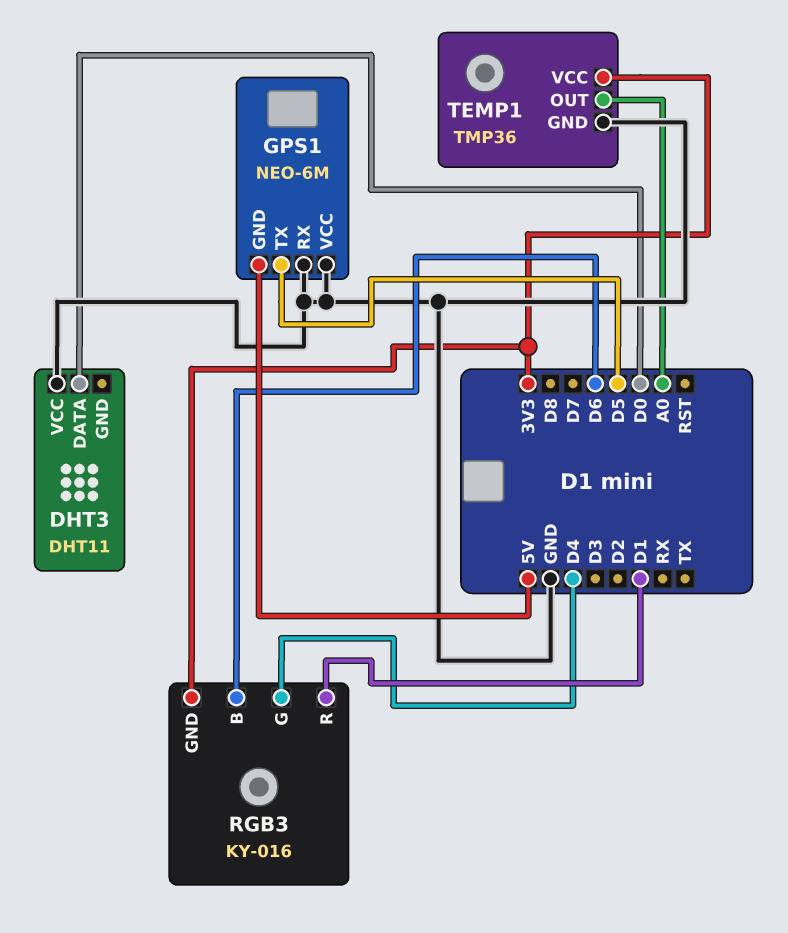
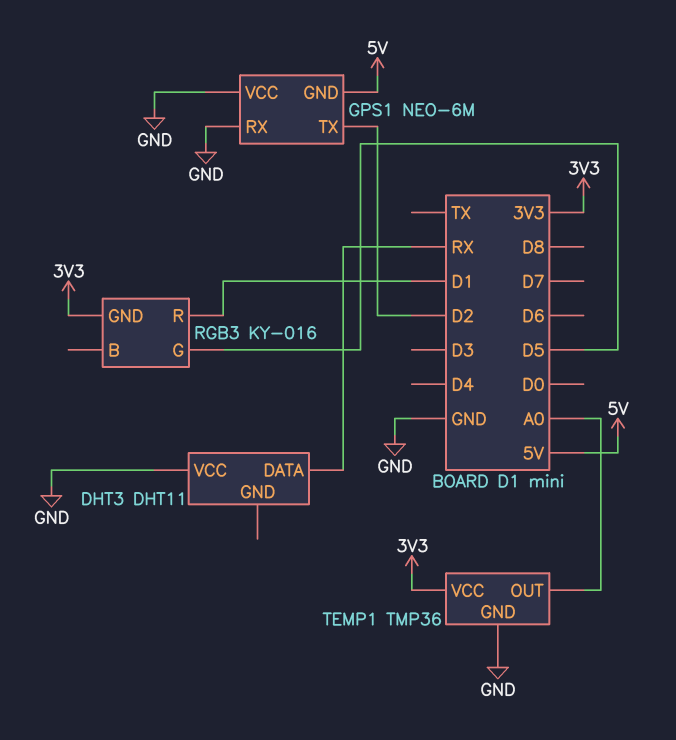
DHT3 pin DATA: D0 -> RX
GPS1 pin TX: D5 -> D2
RGB3 pin B: D6 -> none
RGB3 pin G: D4 -> D5

